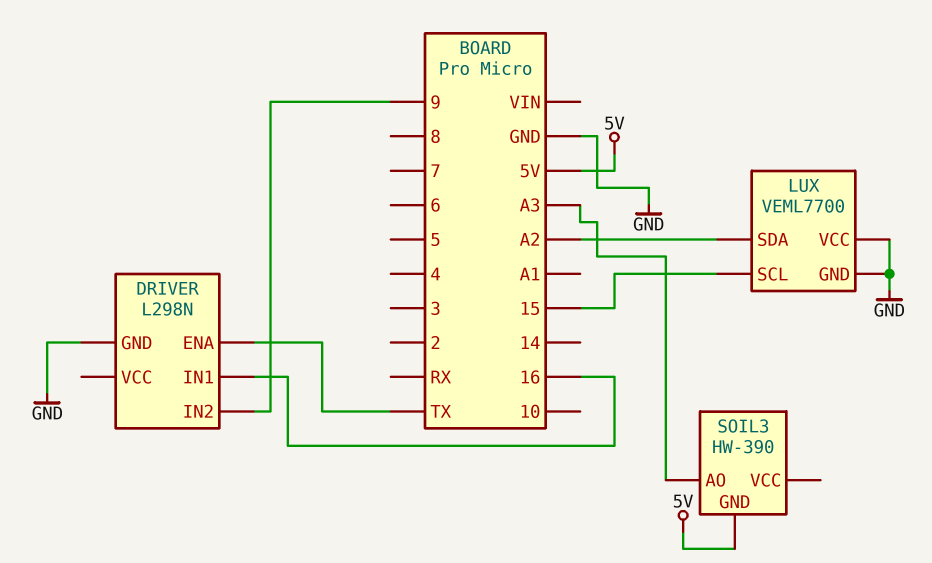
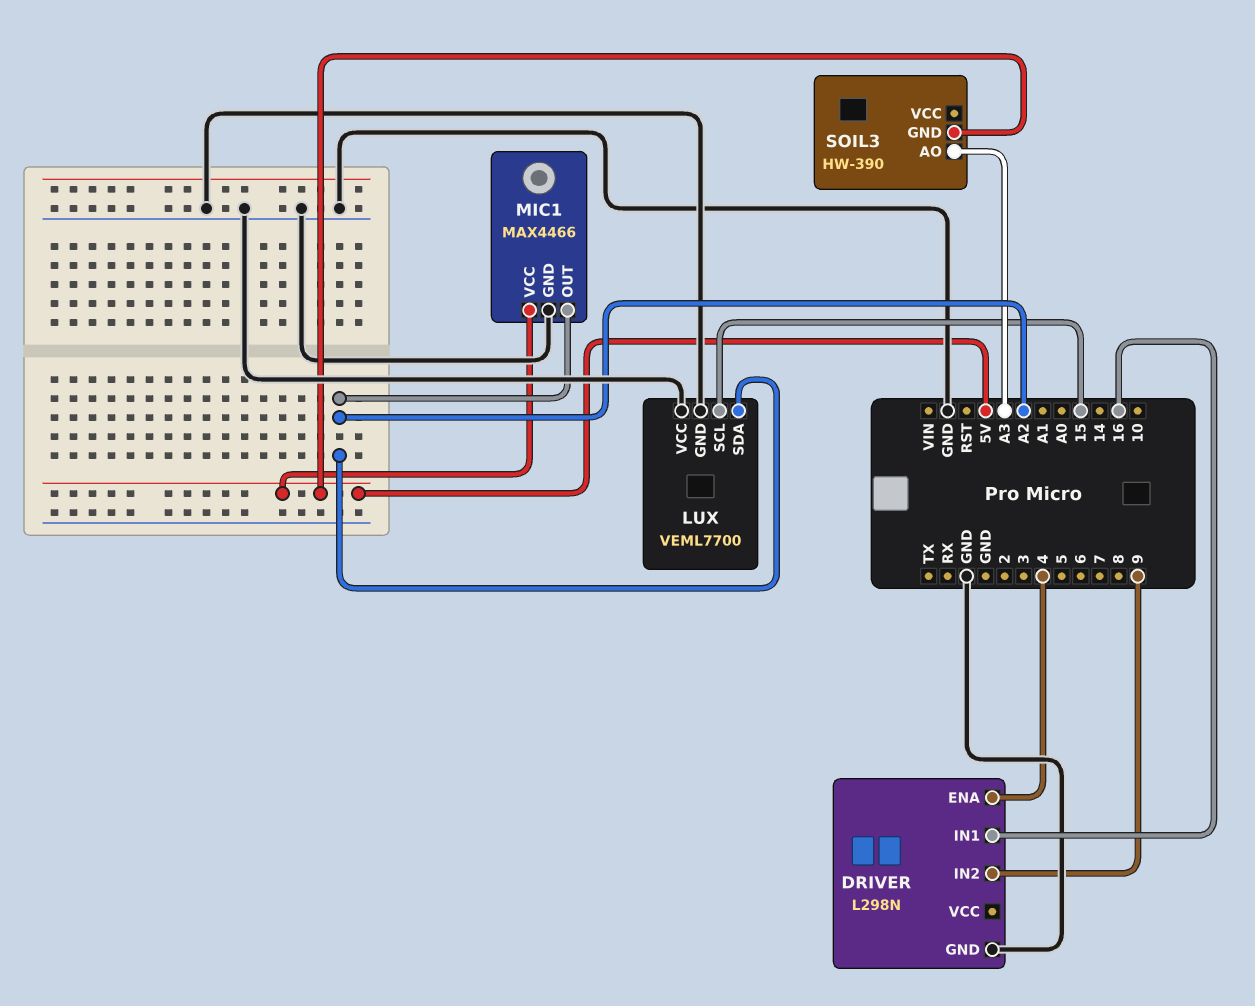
DRIVER pin ENA: TX -> 4
MIC1: none -> MAX4466
MIC1 pin GND: none -> GND
MIC1 pin OUT: none -> A2
MIC1 pin VCC: none -> 5V

